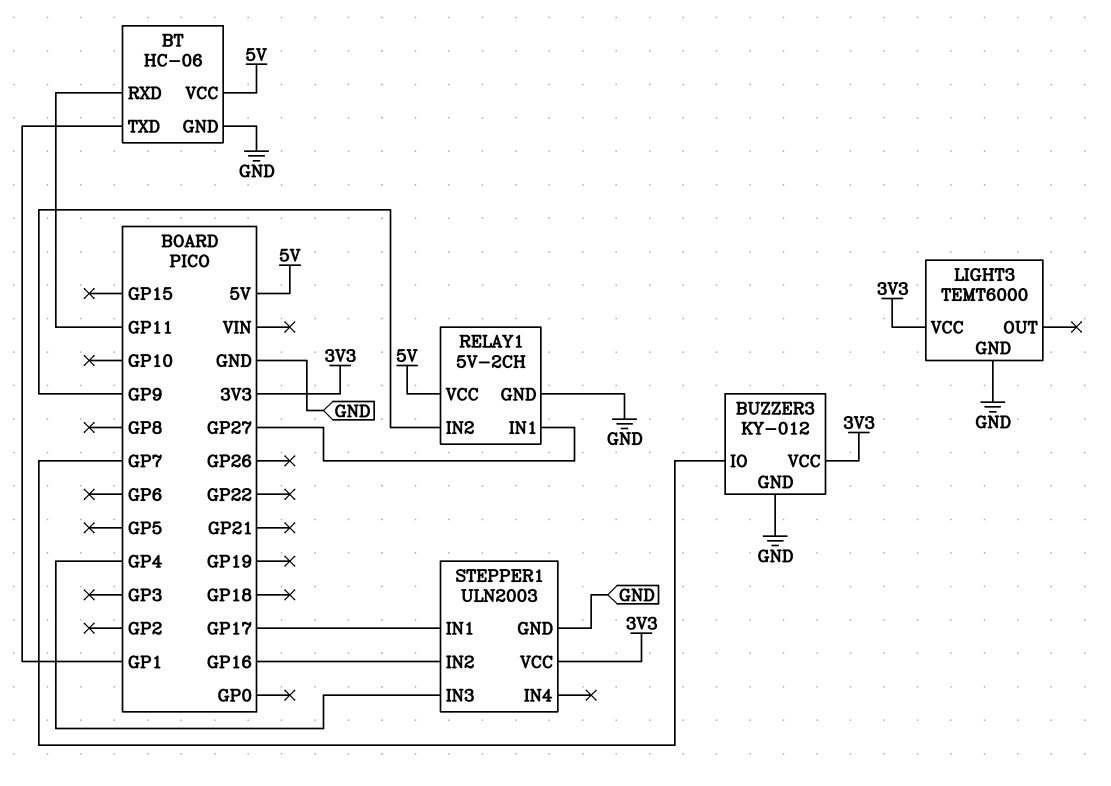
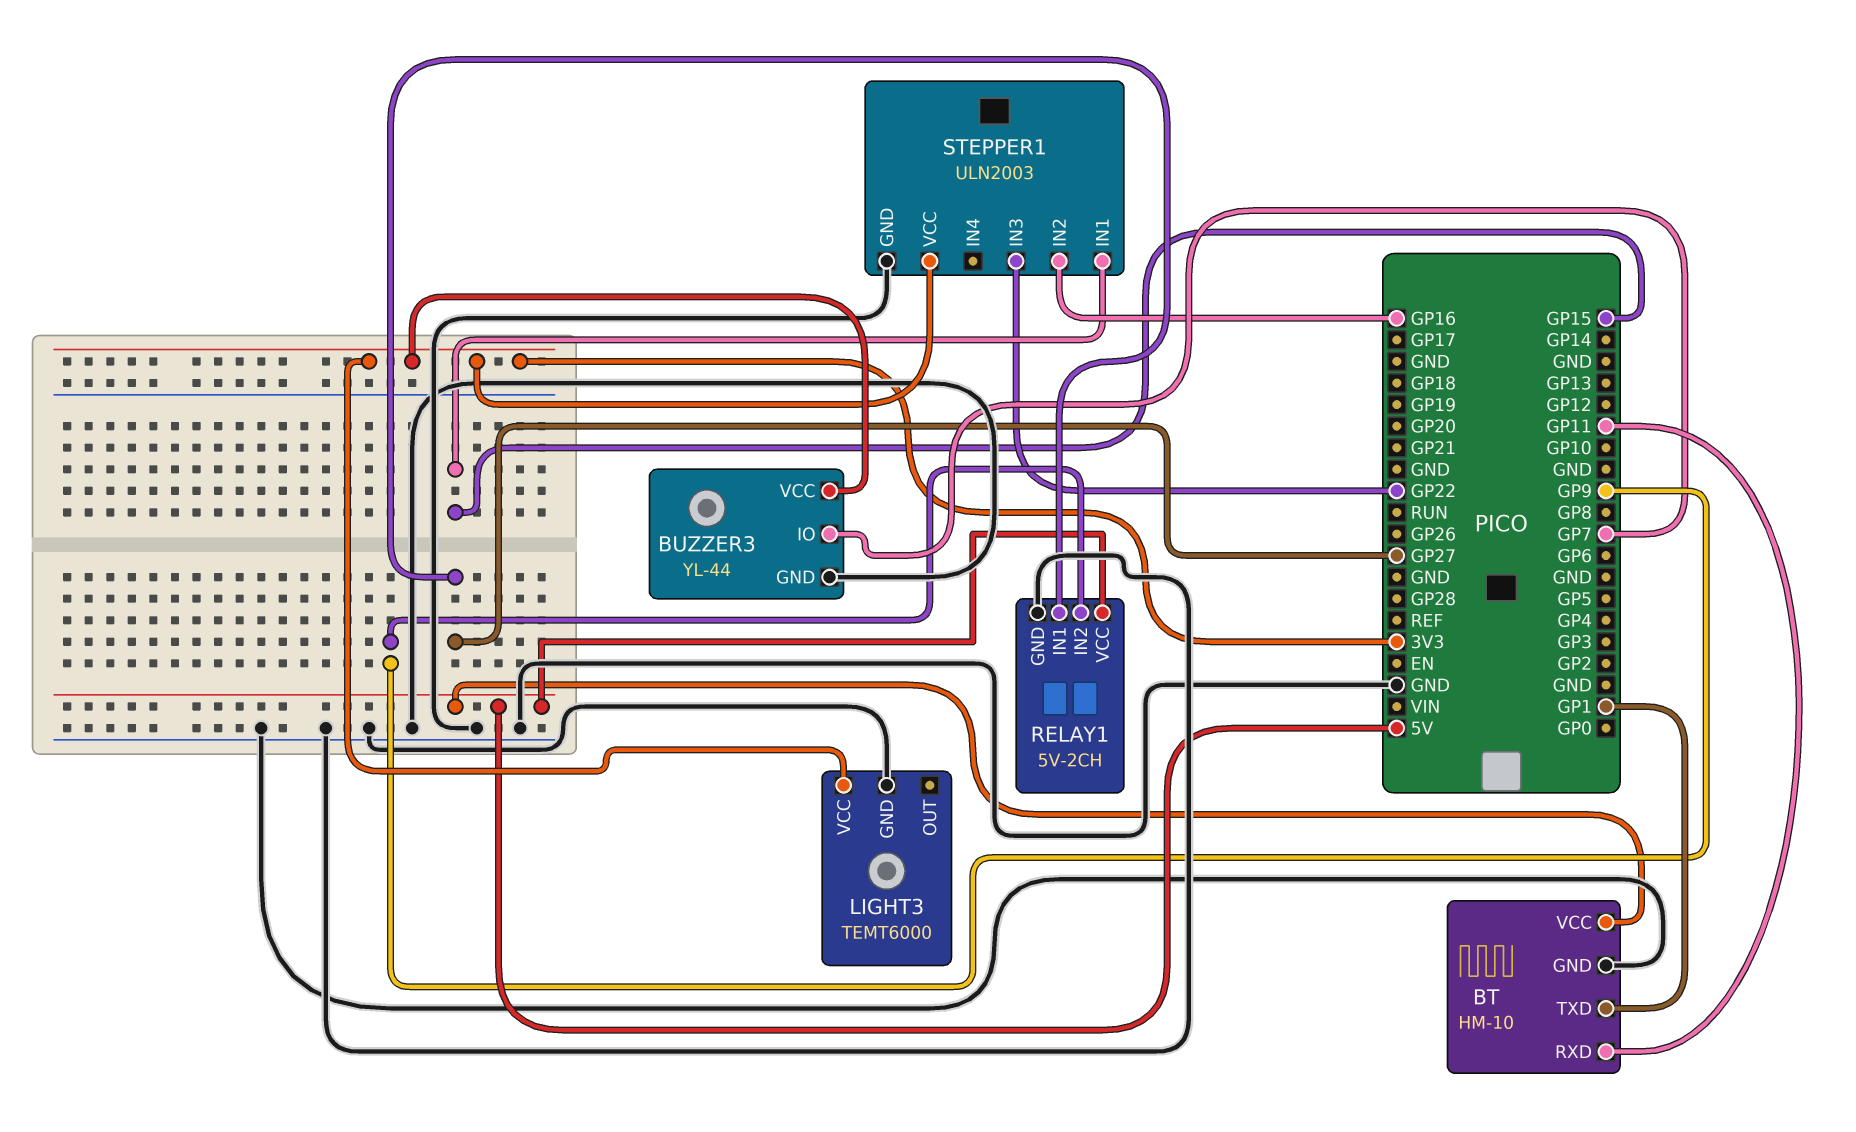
BT: HC-06 -> HM-10
BUZZER3: KY-012 -> YL-44
STEPPER1 pin IN1: GP17 -> GP15
STEPPER1 pin IN3: GP4 -> GP22

